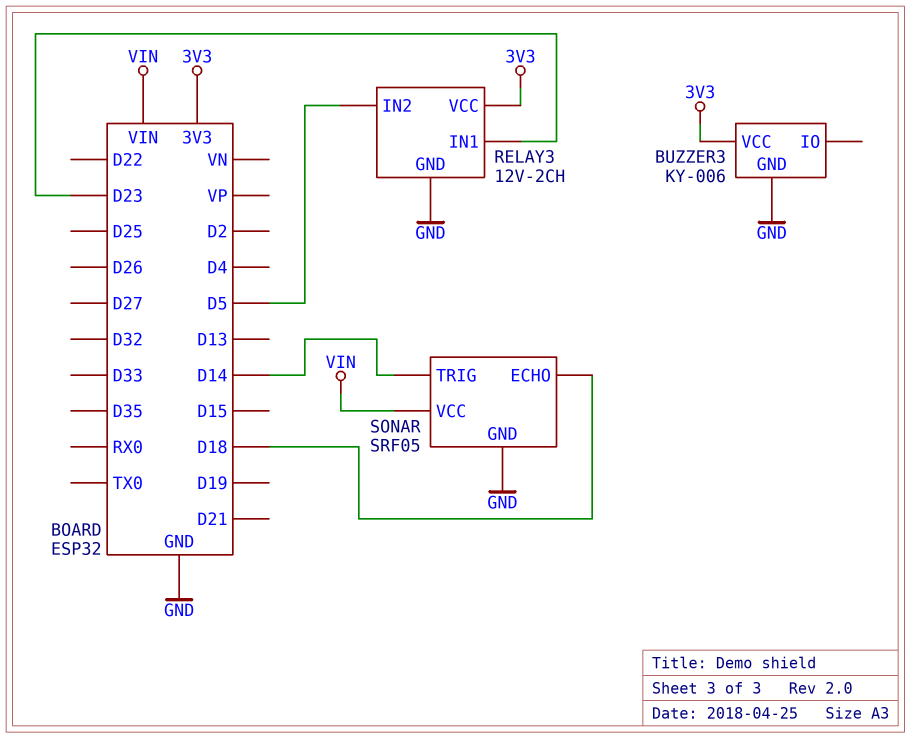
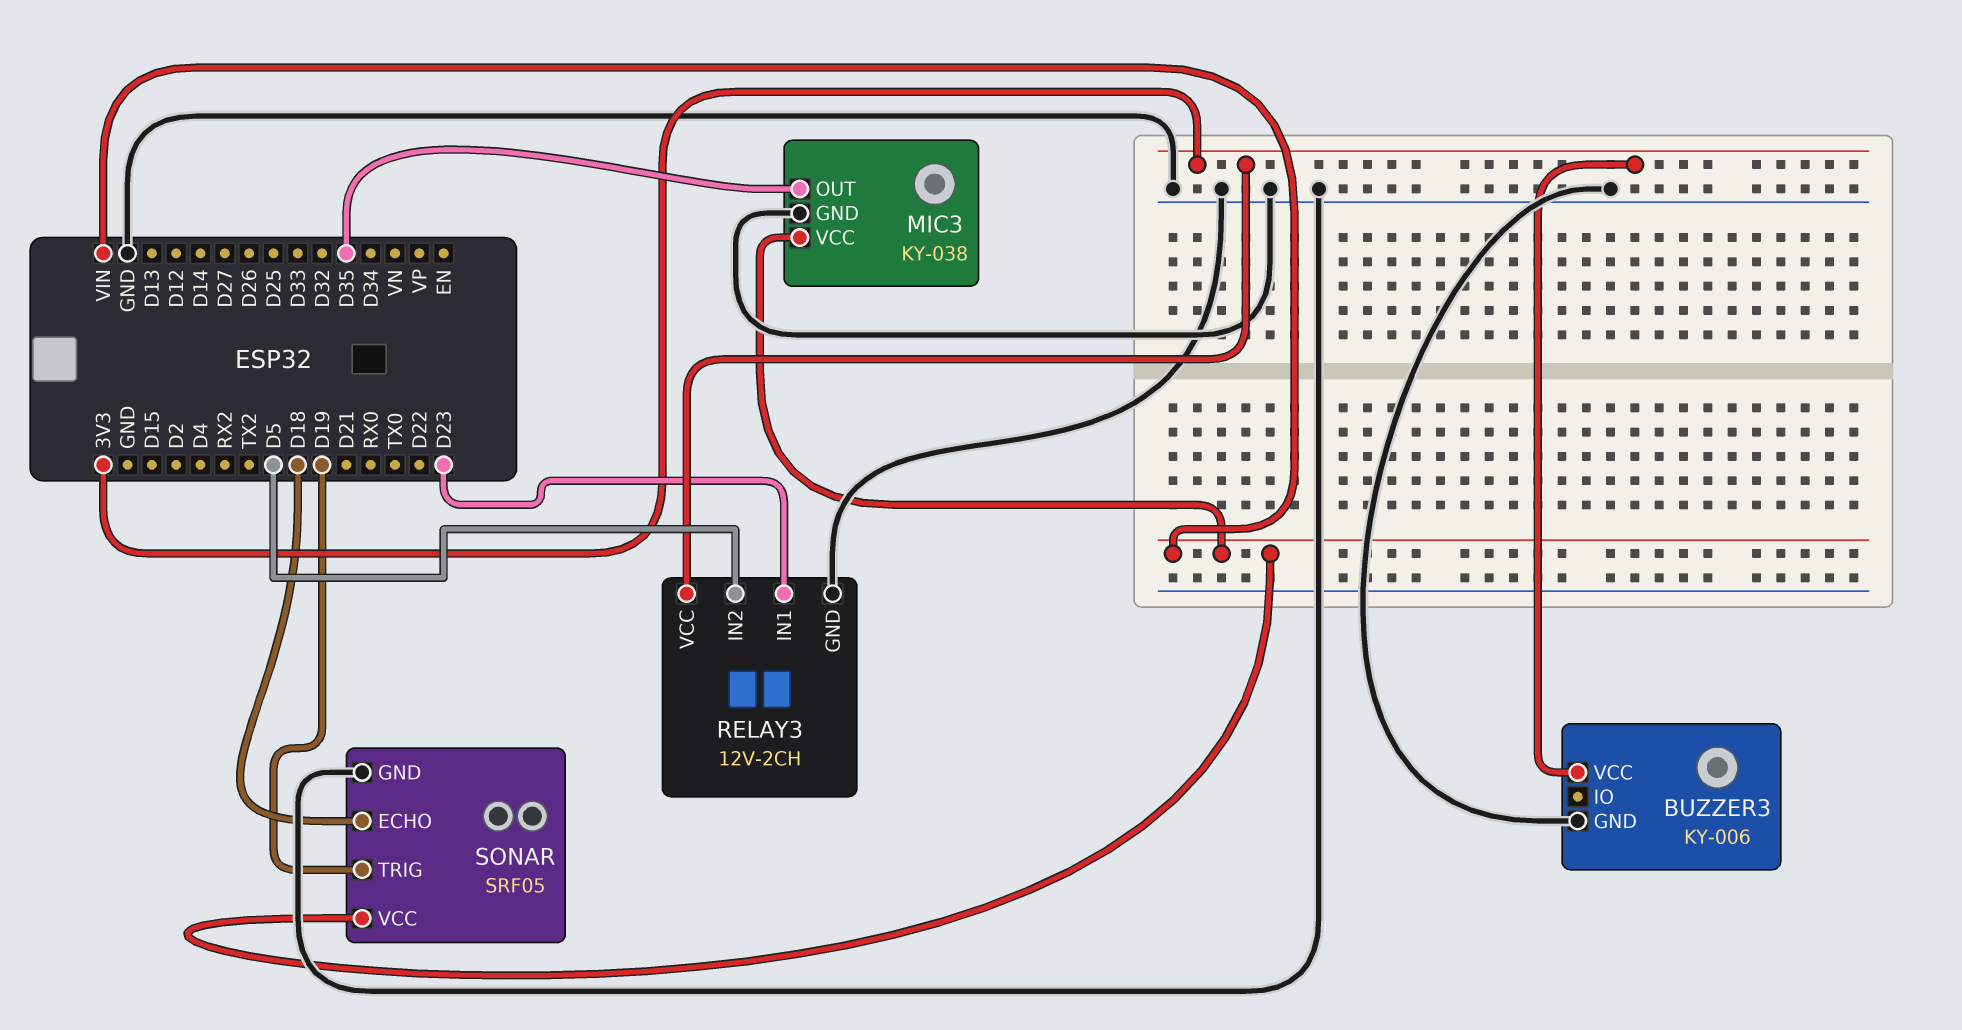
MIC3: none -> KY-038
MIC3 pin GND: none -> GND
MIC3 pin OUT: none -> D35
MIC3 pin VCC: none -> VIN
SONAR pin TRIG: D14 -> D19

